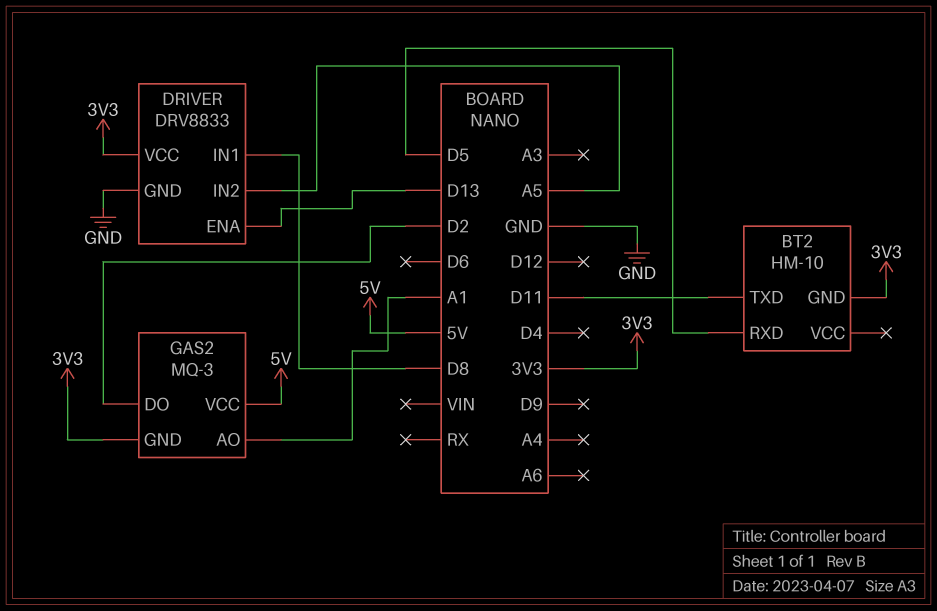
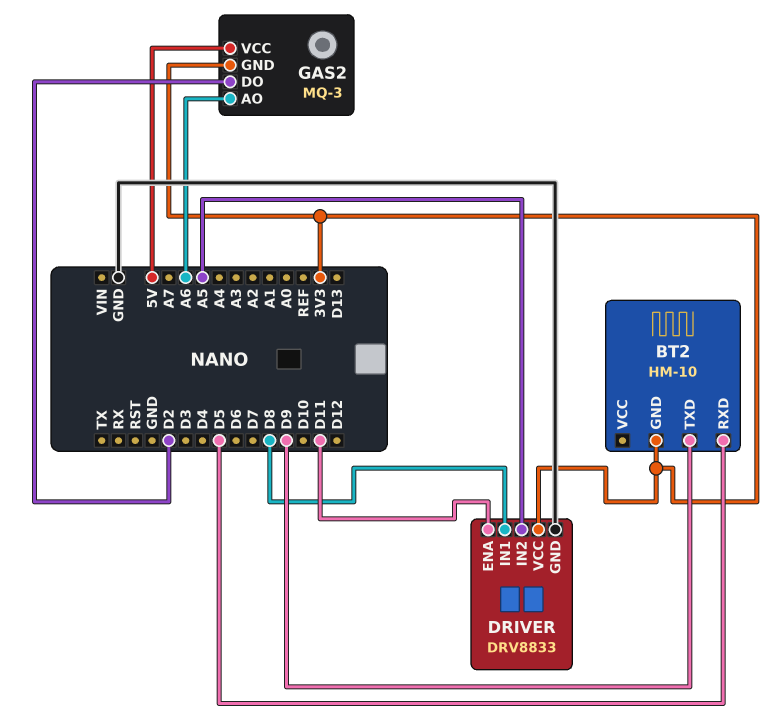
BT2 pin TXD: D11 -> D9
DRIVER pin ENA: D13 -> D11
GAS2 pin AO: A1 -> A6

